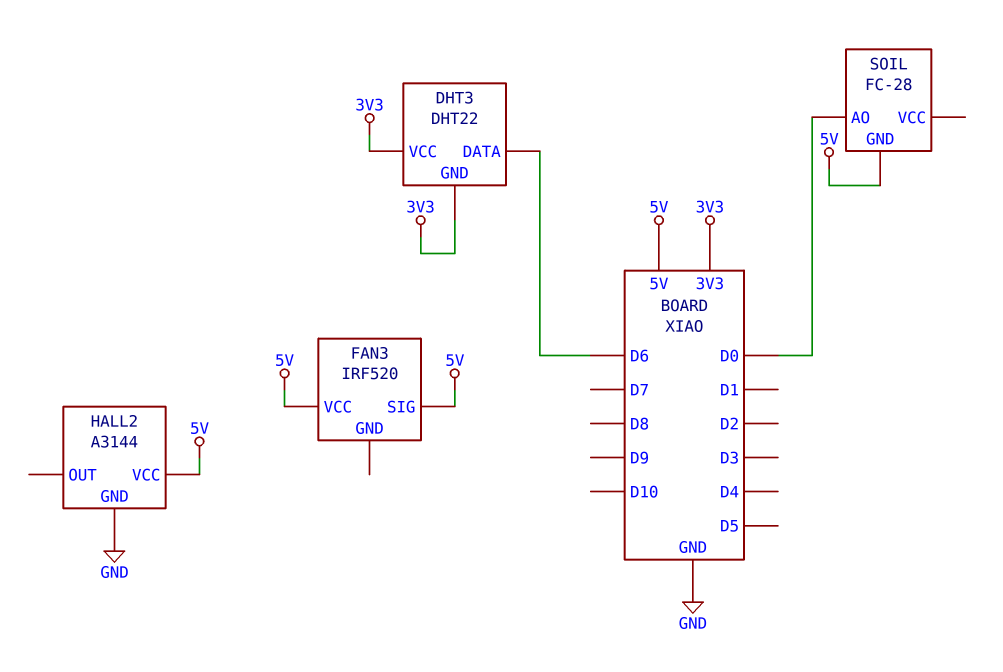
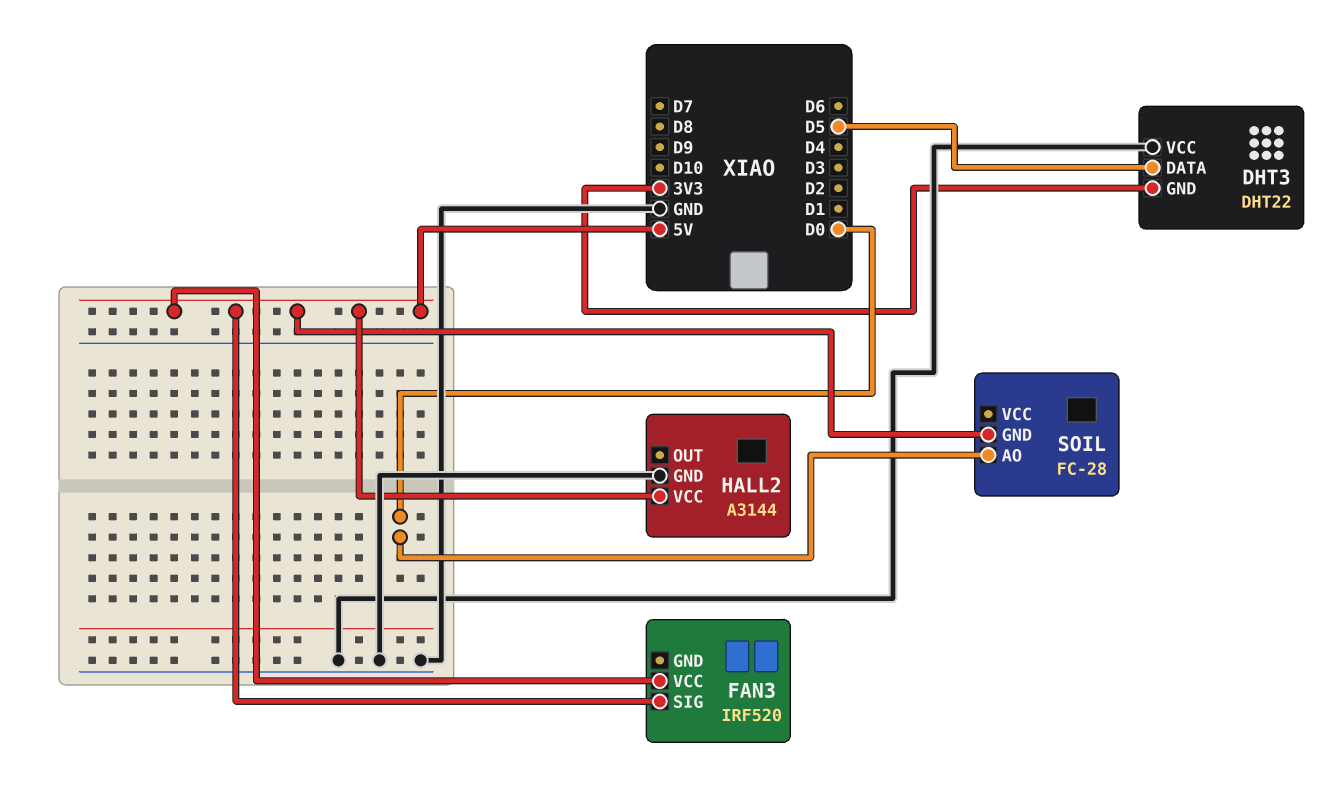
DHT3 pin DATA: D6 -> D5
DHT3 pin VCC: 3V3 -> GND

